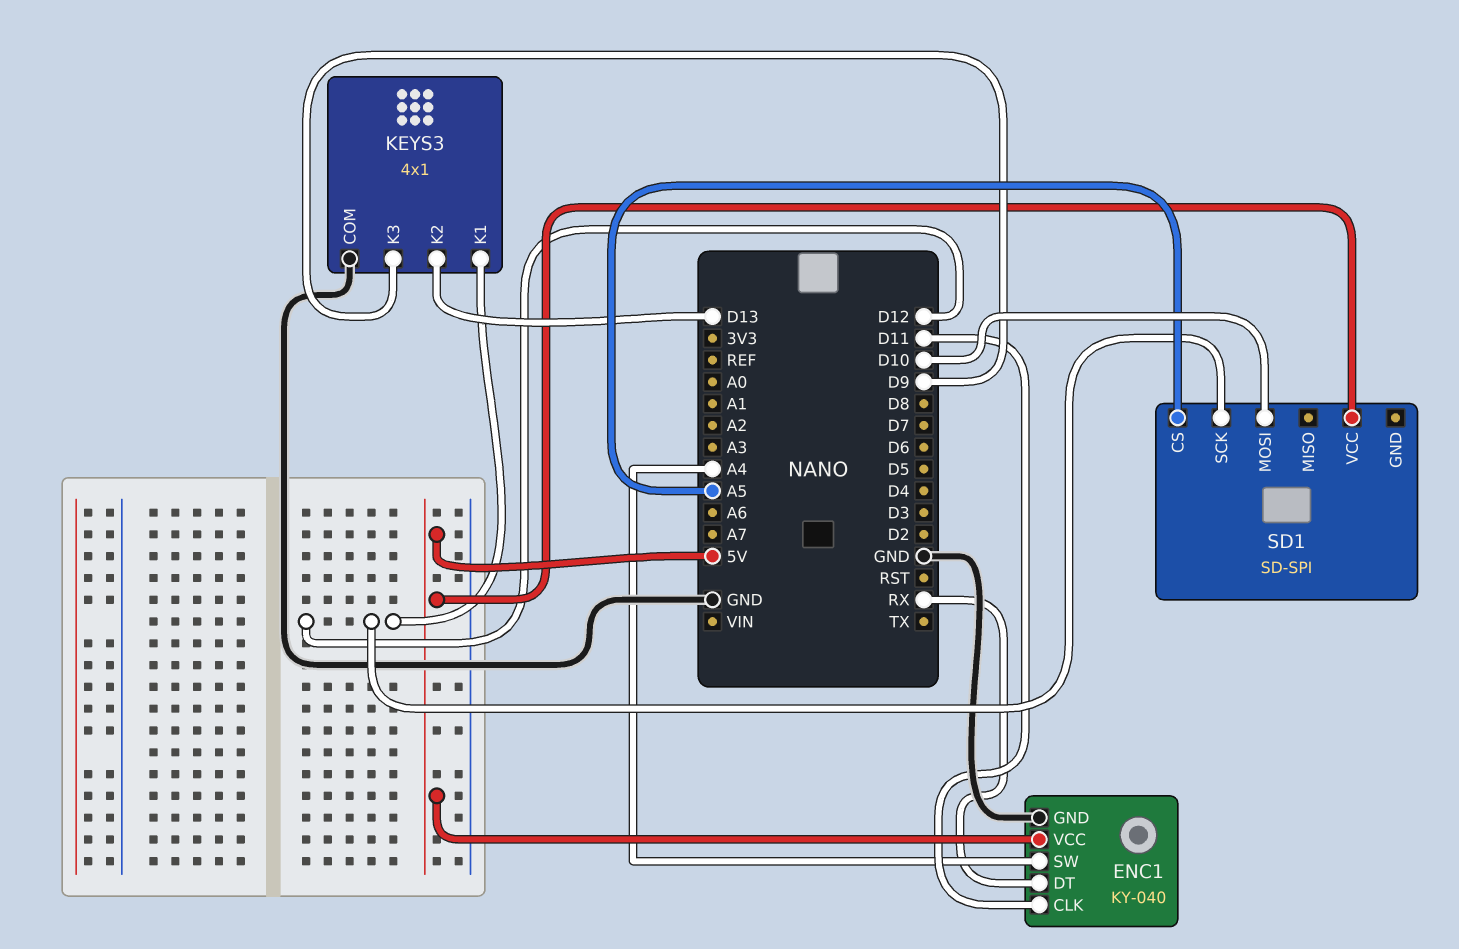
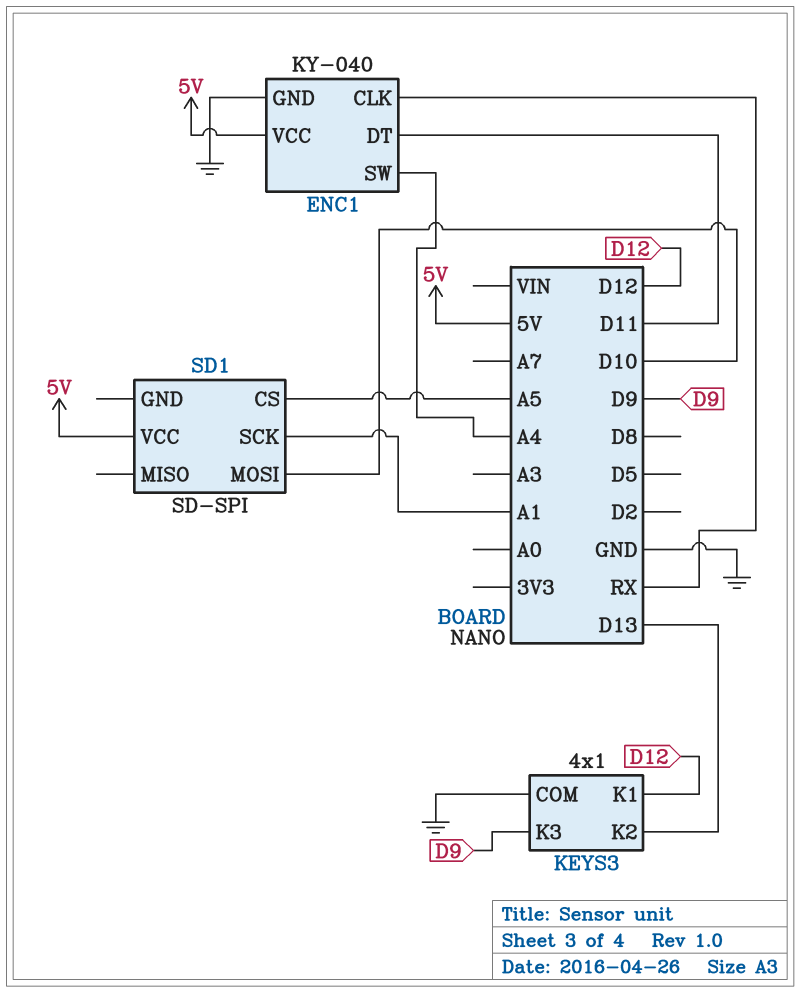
ENC1 pin CLK: D11 -> RX
ENC1 pin DT: RX -> D11
SD1 pin SCK: D12 -> A1

